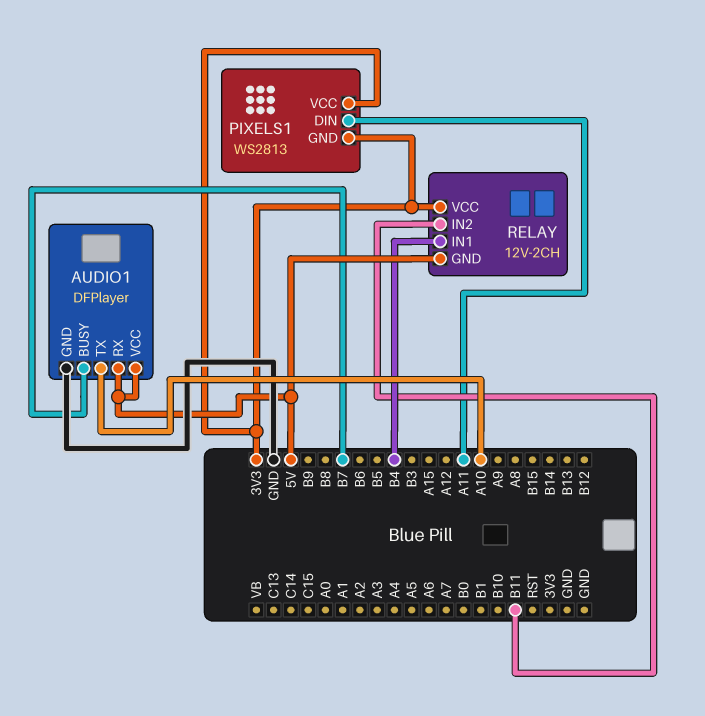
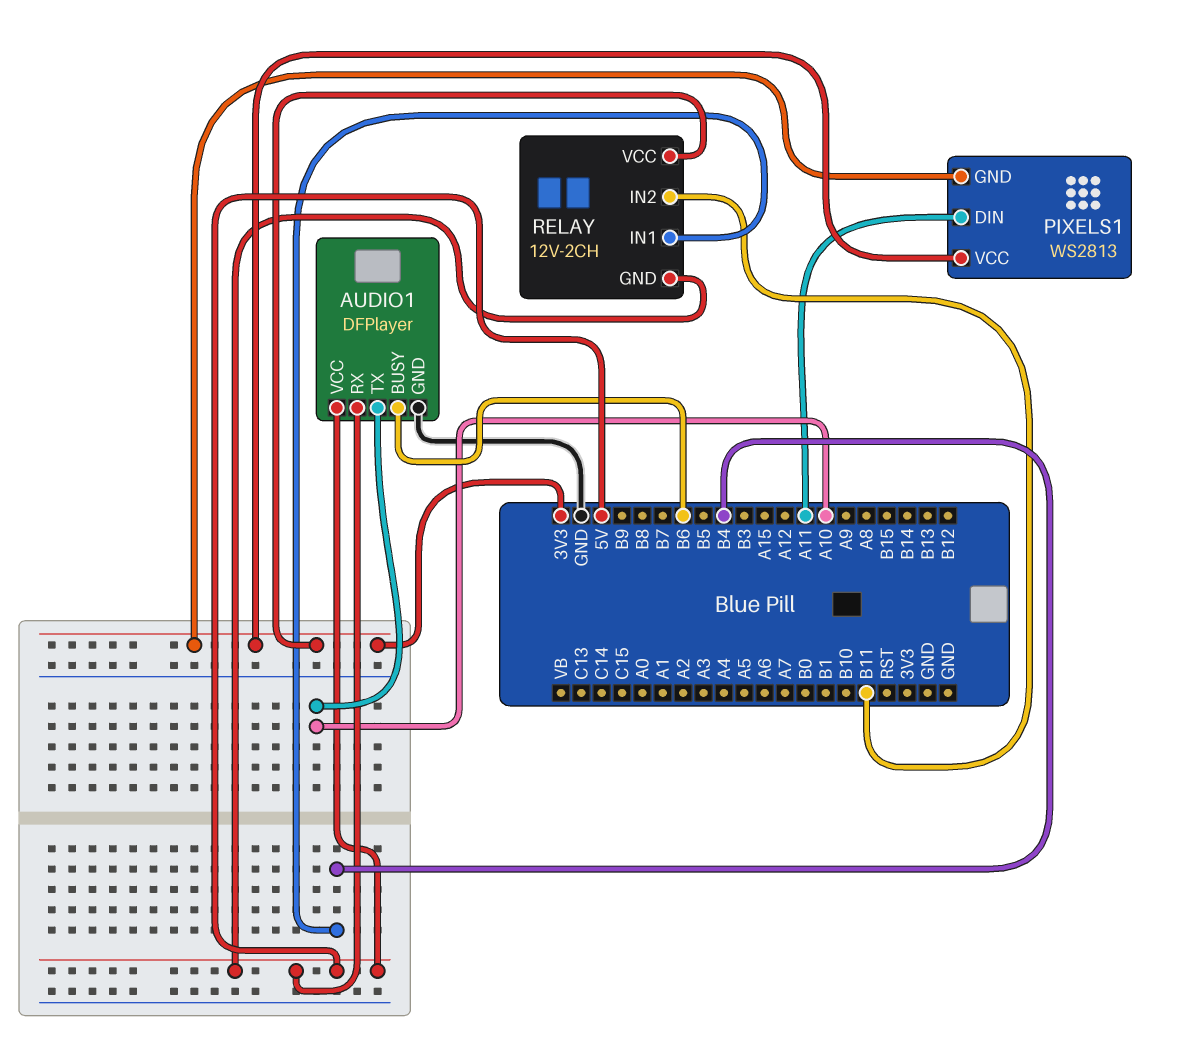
AUDIO1 pin BUSY: B7 -> B6

